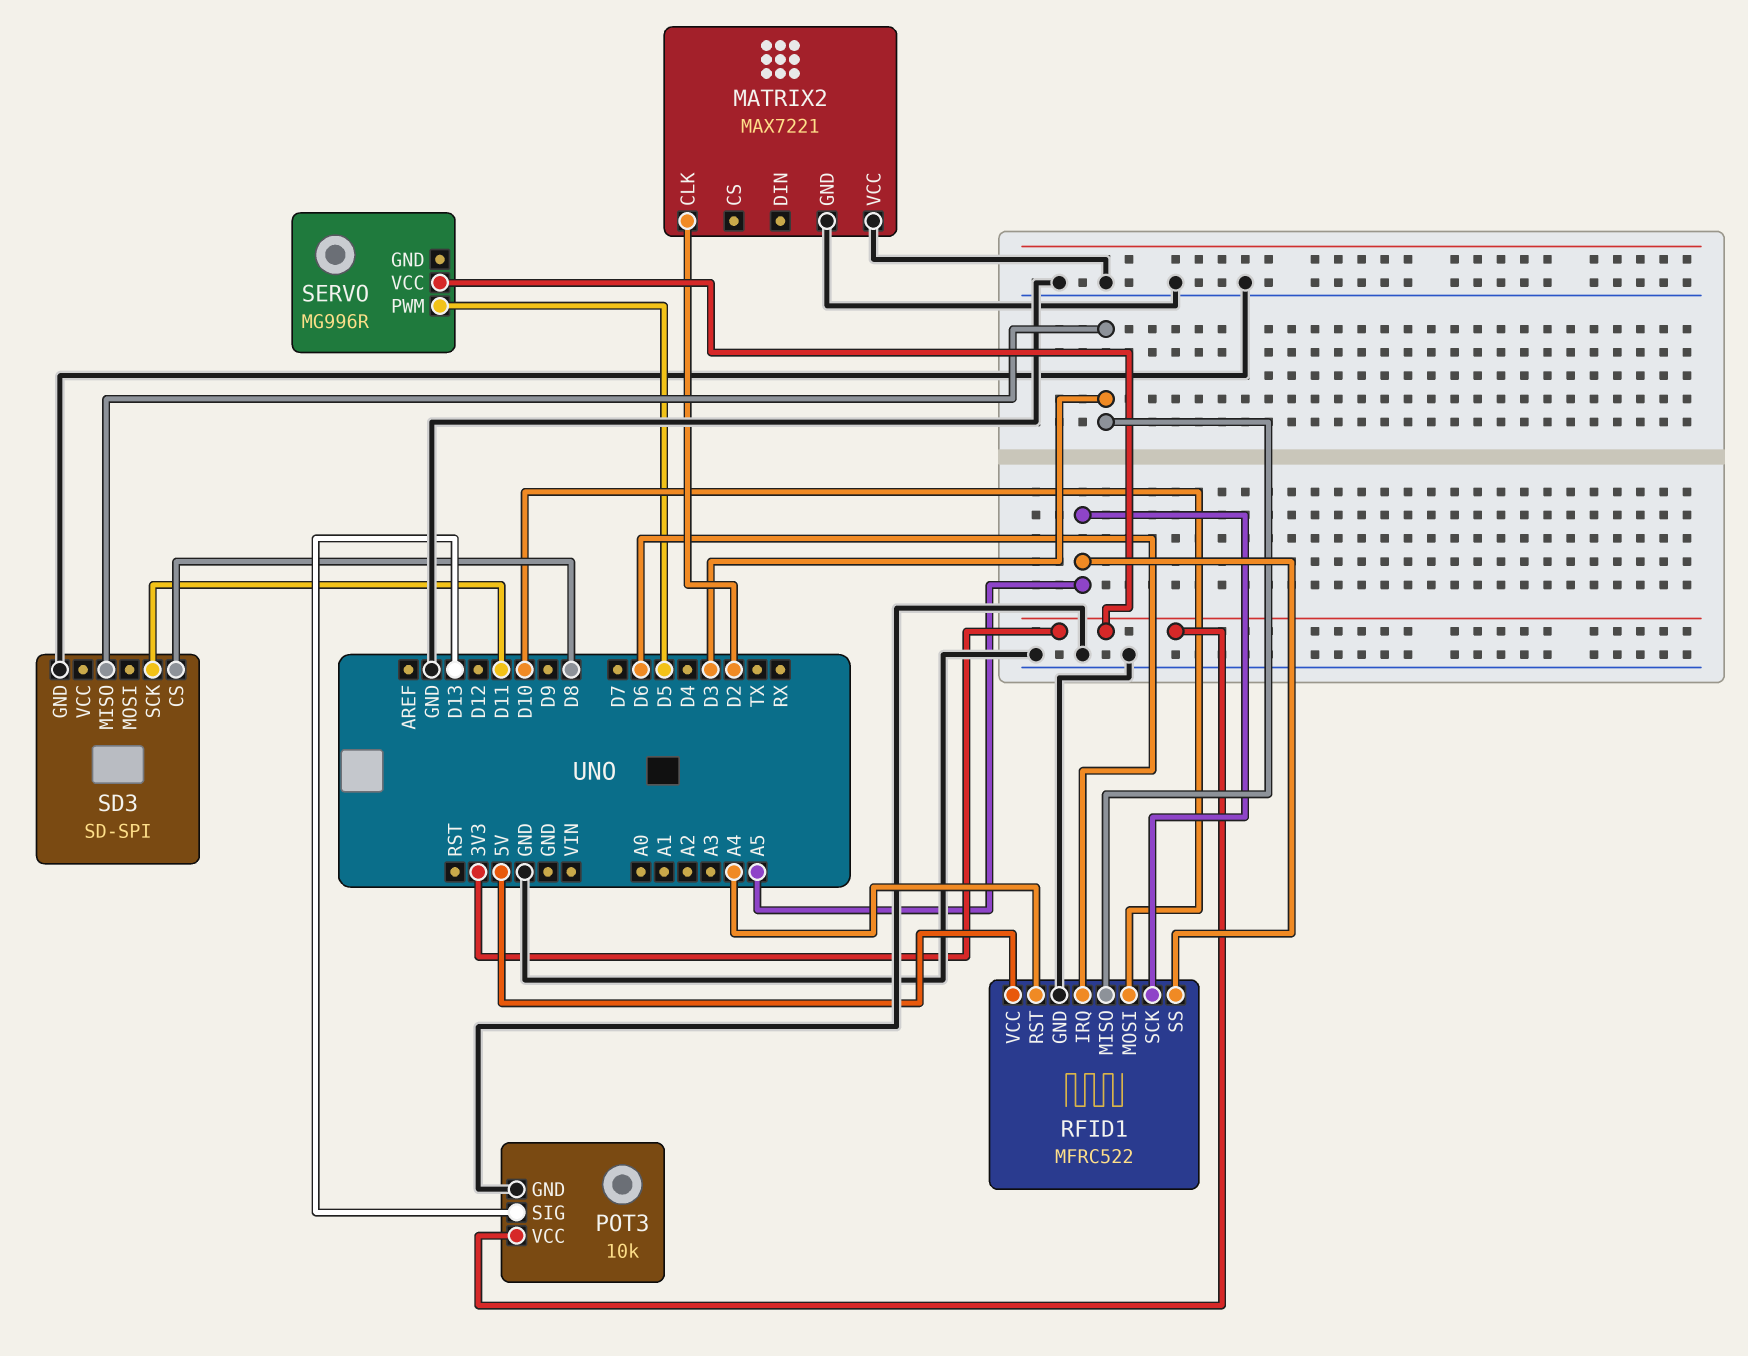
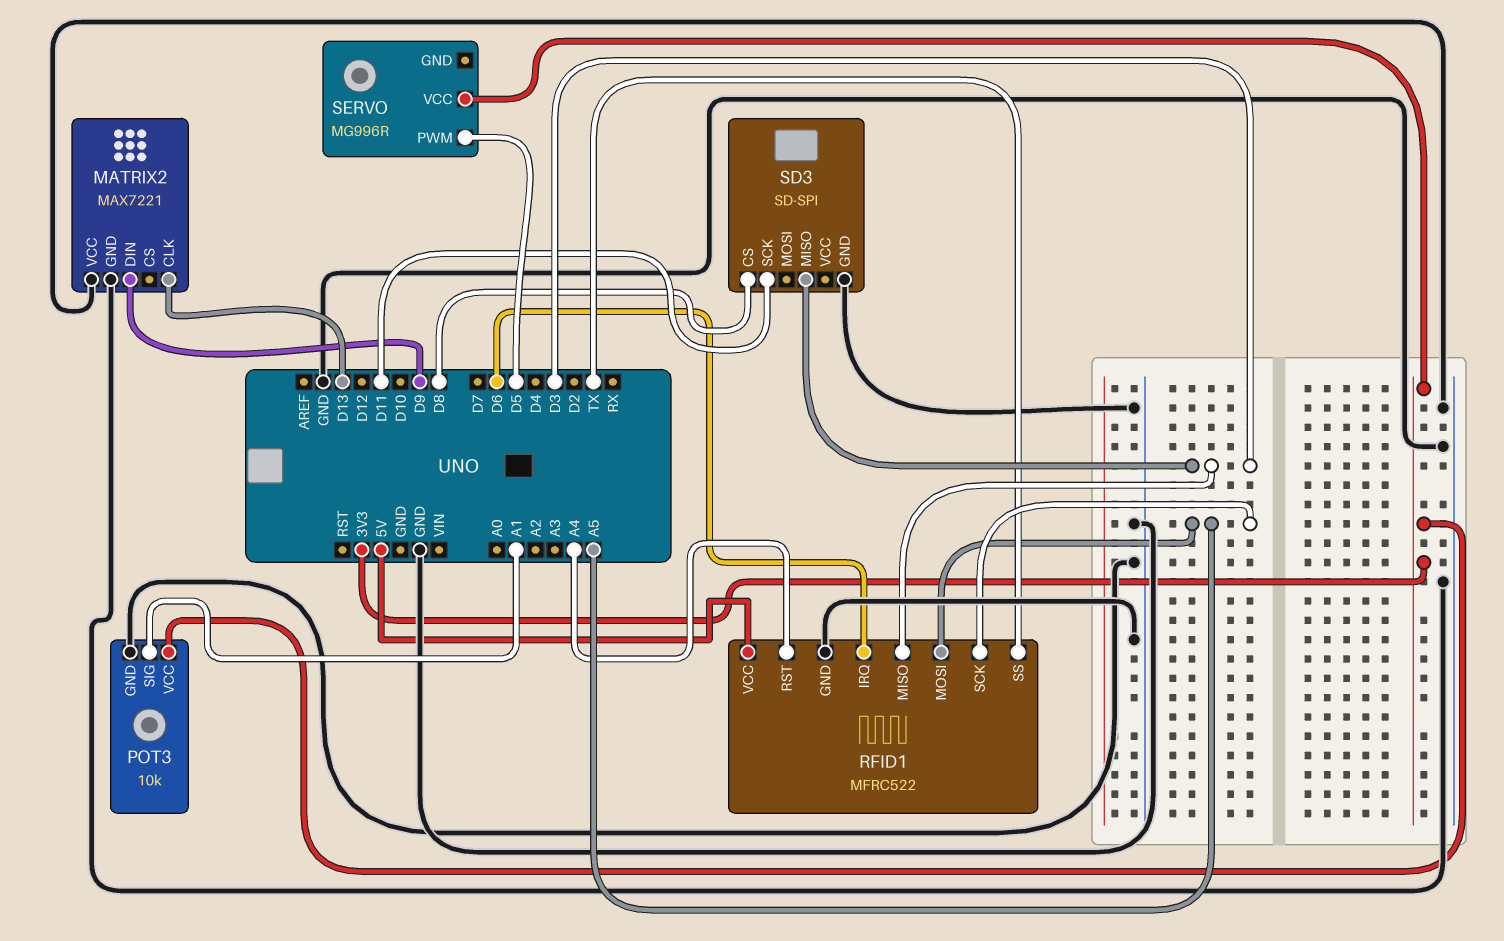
MATRIX2 pin CLK: D2 -> D13
MATRIX2 pin DIN: none -> D9
POT3 pin SIG: D13 -> A1
RFID1 pin MOSI: D10 -> A5
RFID1 pin SS: A5 -> TX

